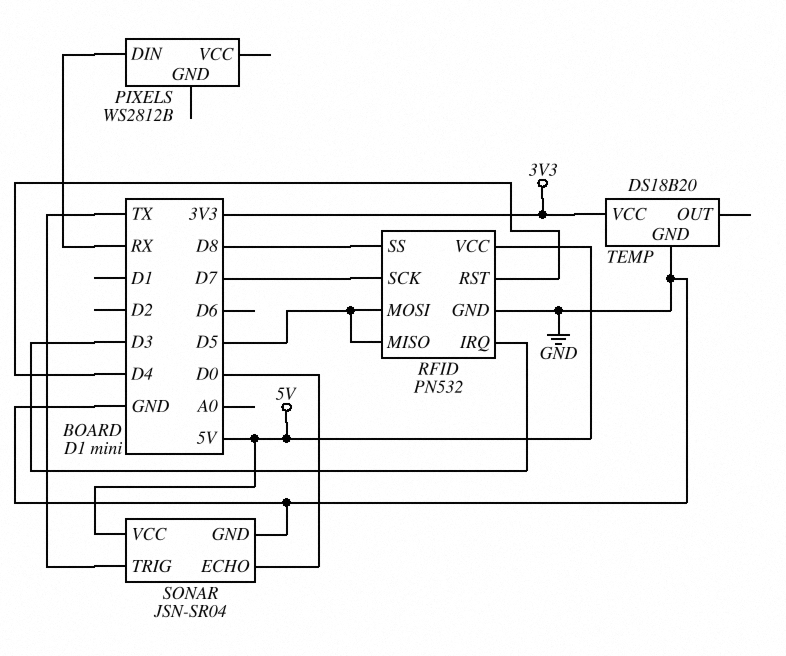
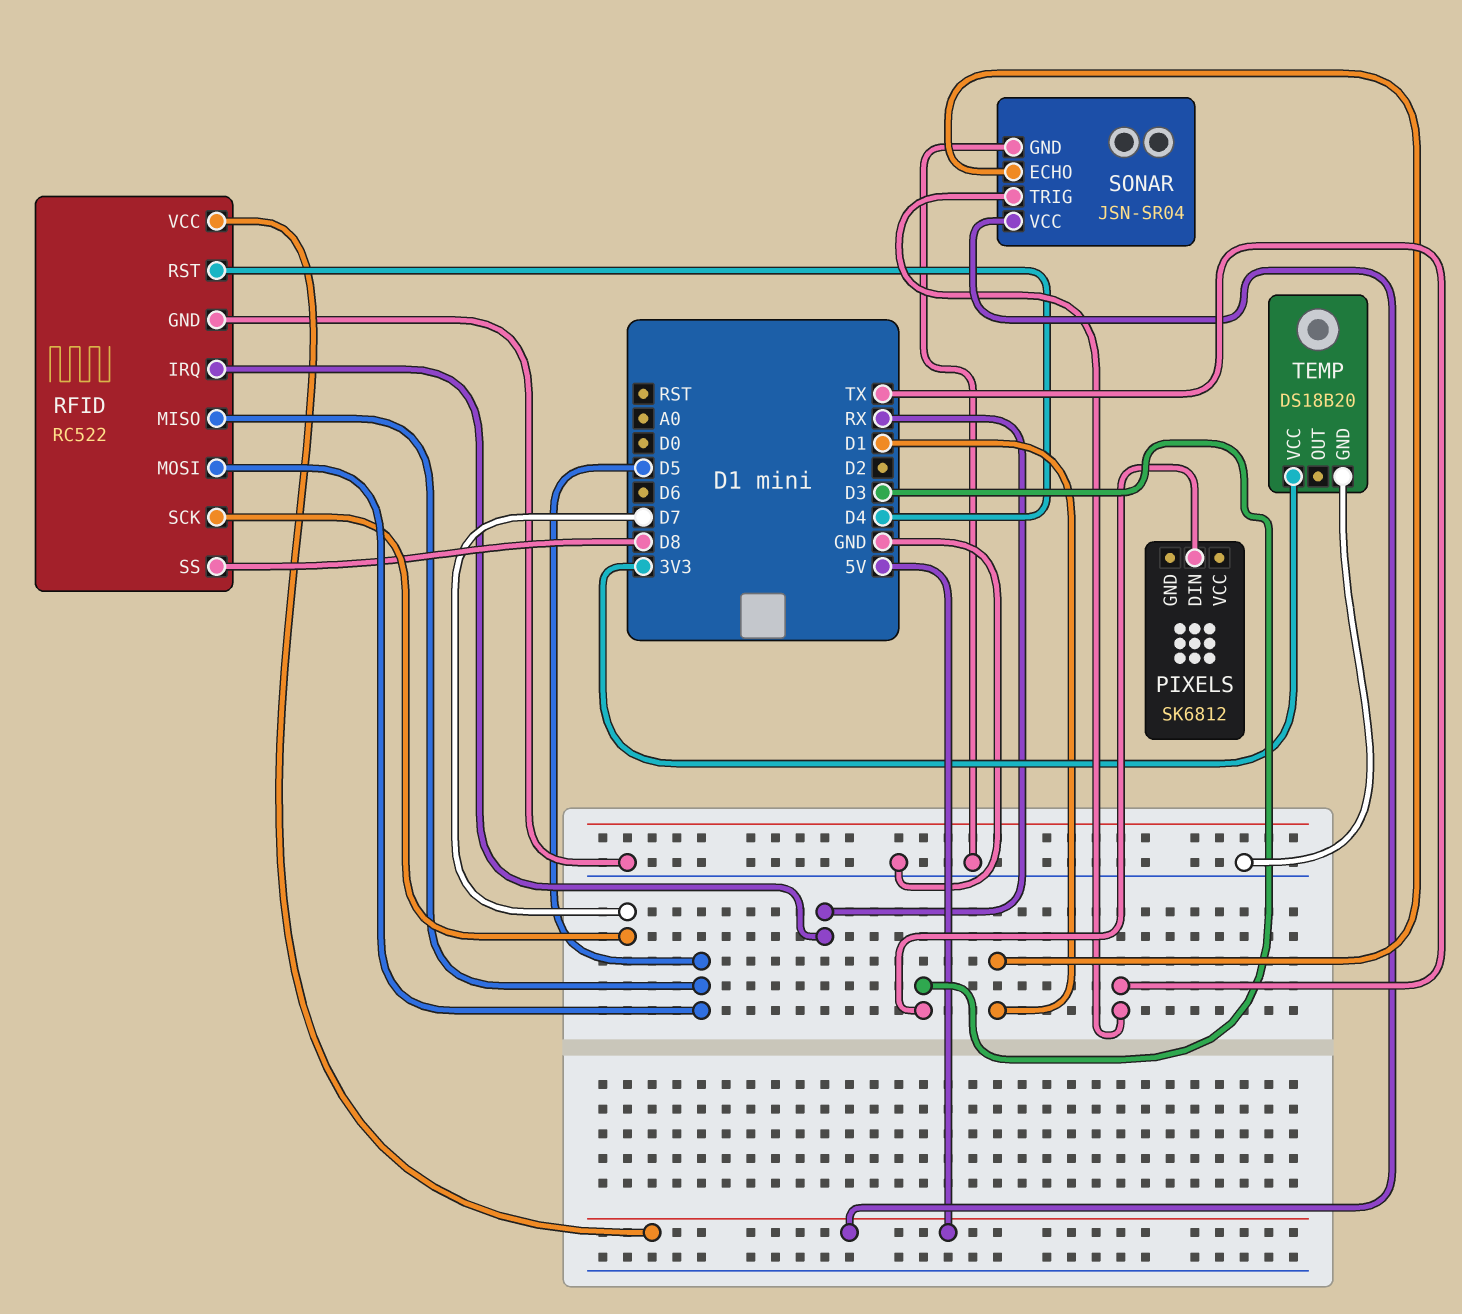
PIXELS: WS2812B -> SK6812
PIXELS pin DIN: RX -> D3
RFID: PN532 -> RC522
RFID pin IRQ: D3 -> RX
SONAR pin ECHO: D0 -> D1

